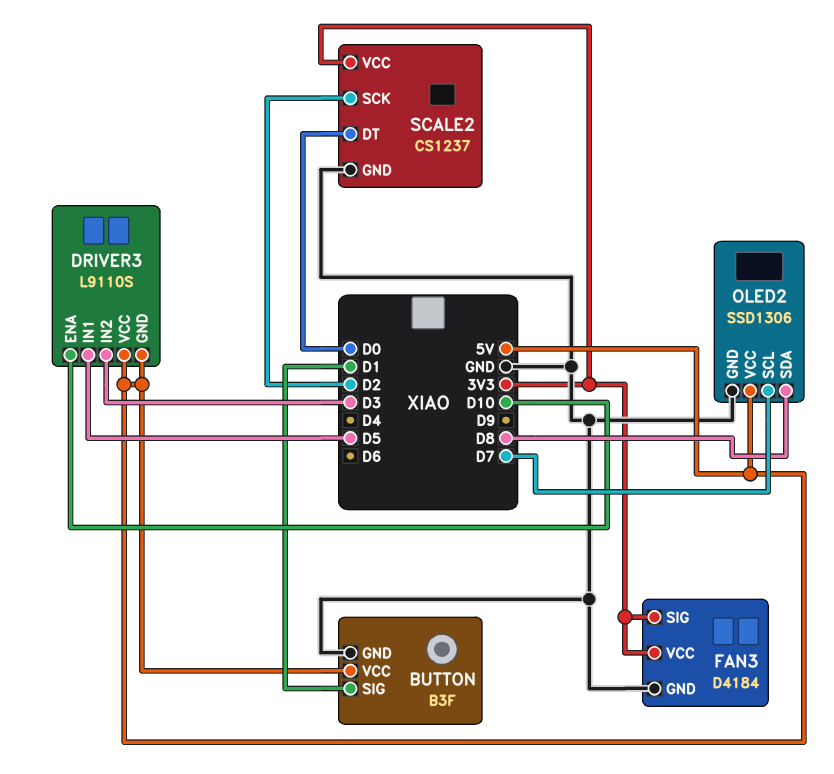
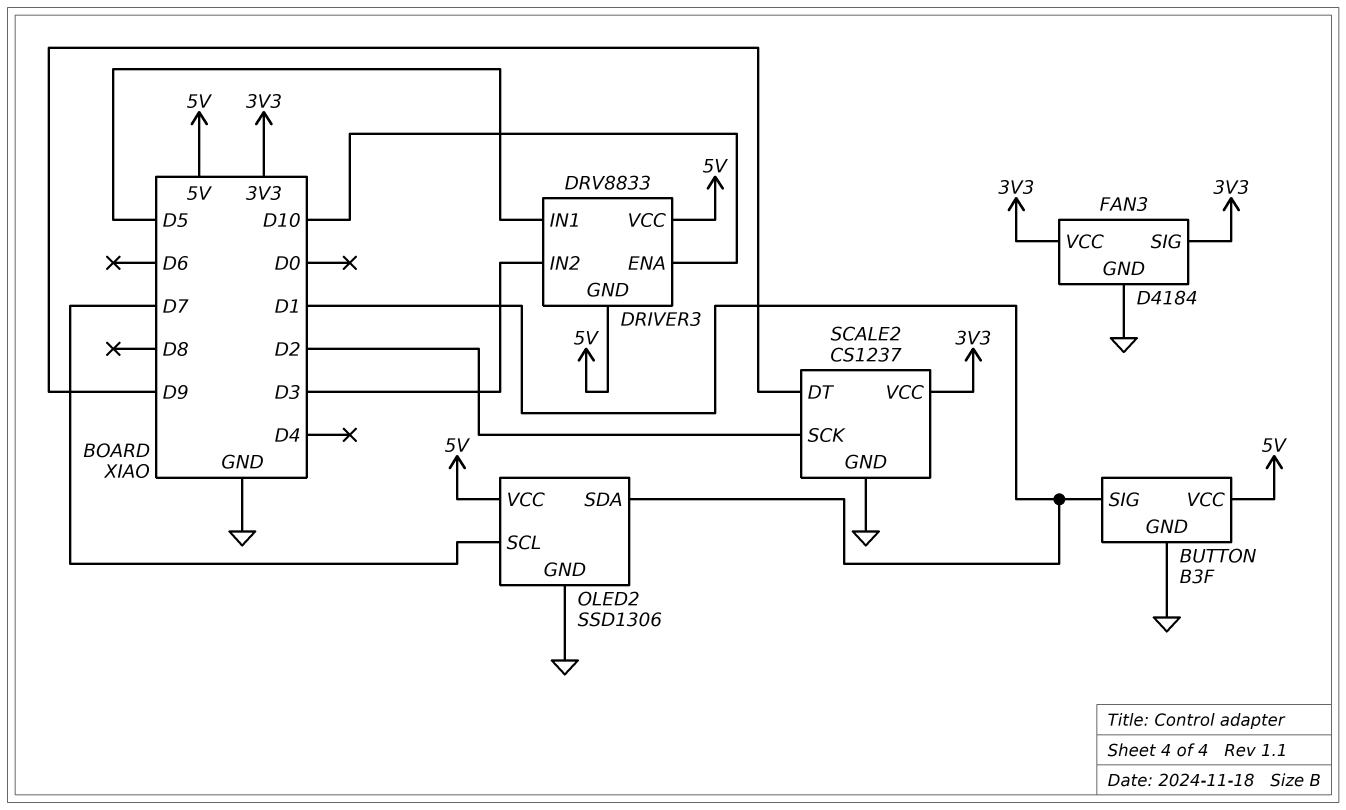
DRIVER3: L9110S -> DRV8833
OLED2 pin SDA: D8 -> D1
SCALE2 pin DT: D0 -> D9

